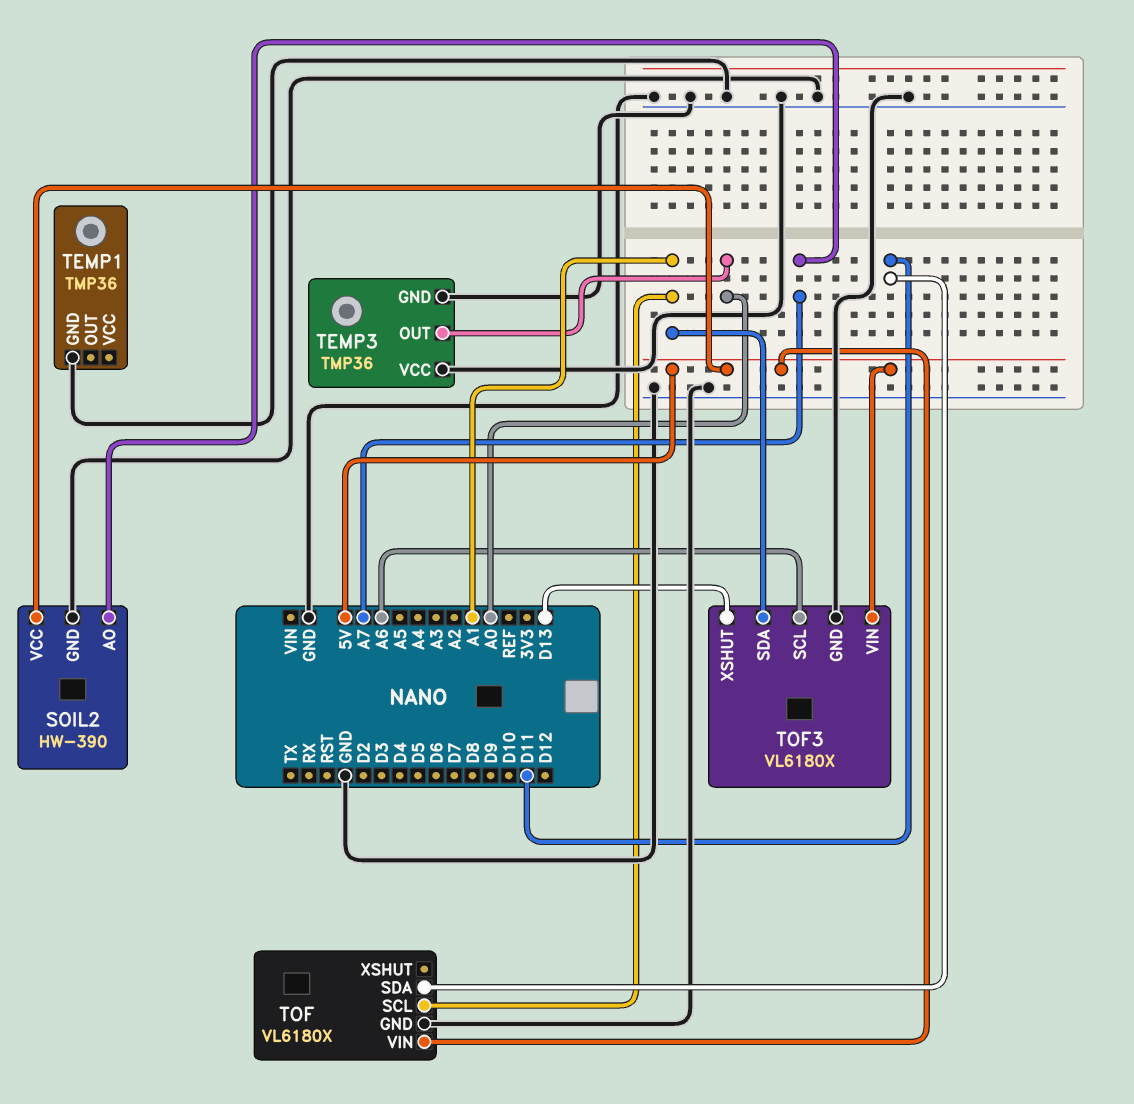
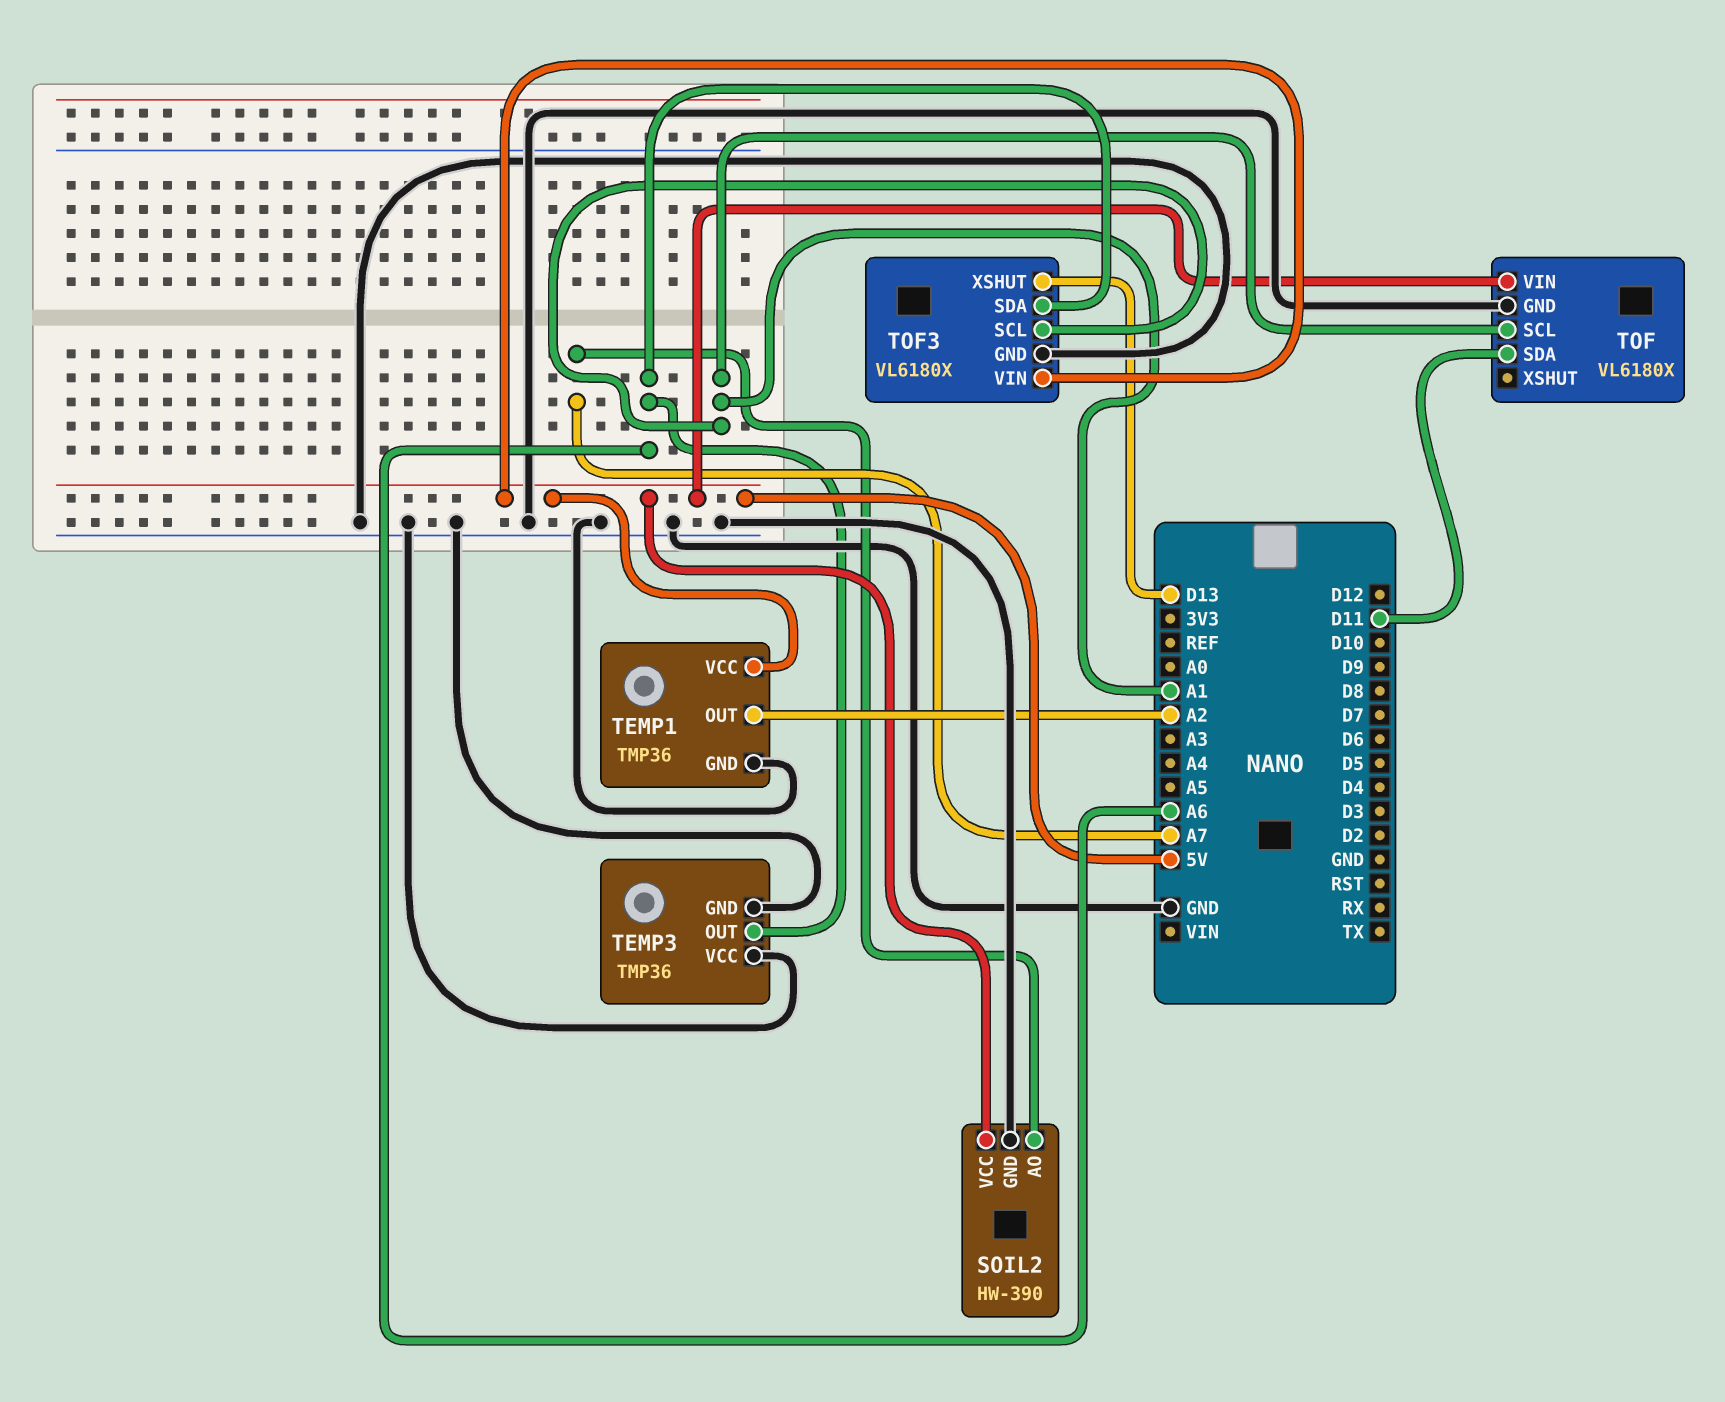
TEMP1 pin OUT: none -> A2
TEMP1 pin VCC: none -> 5V
TEMP3 pin OUT: A0 -> A6
TOF3 pin SCL: A6 -> A1
TOF3 pin SDA: A1 -> A6

